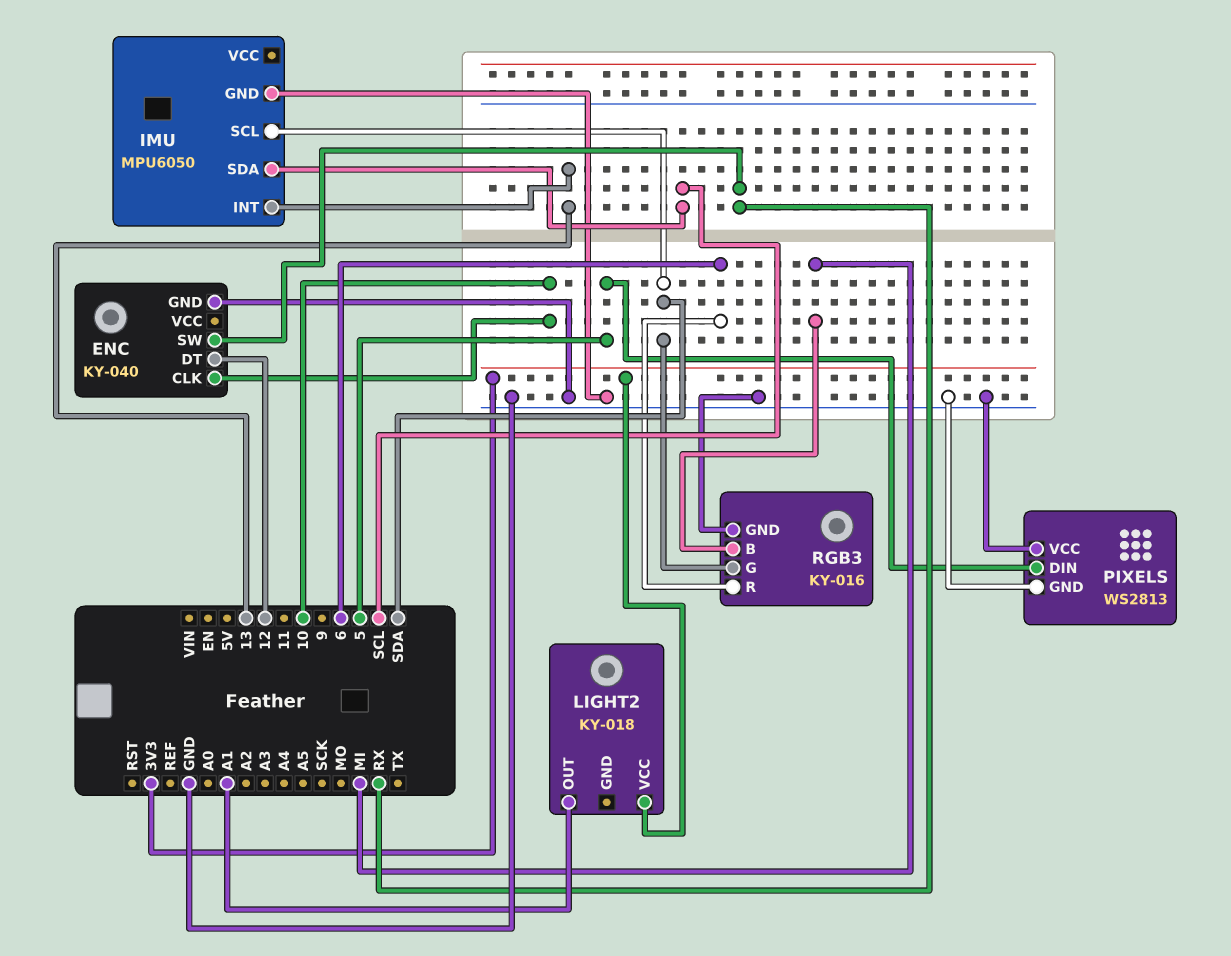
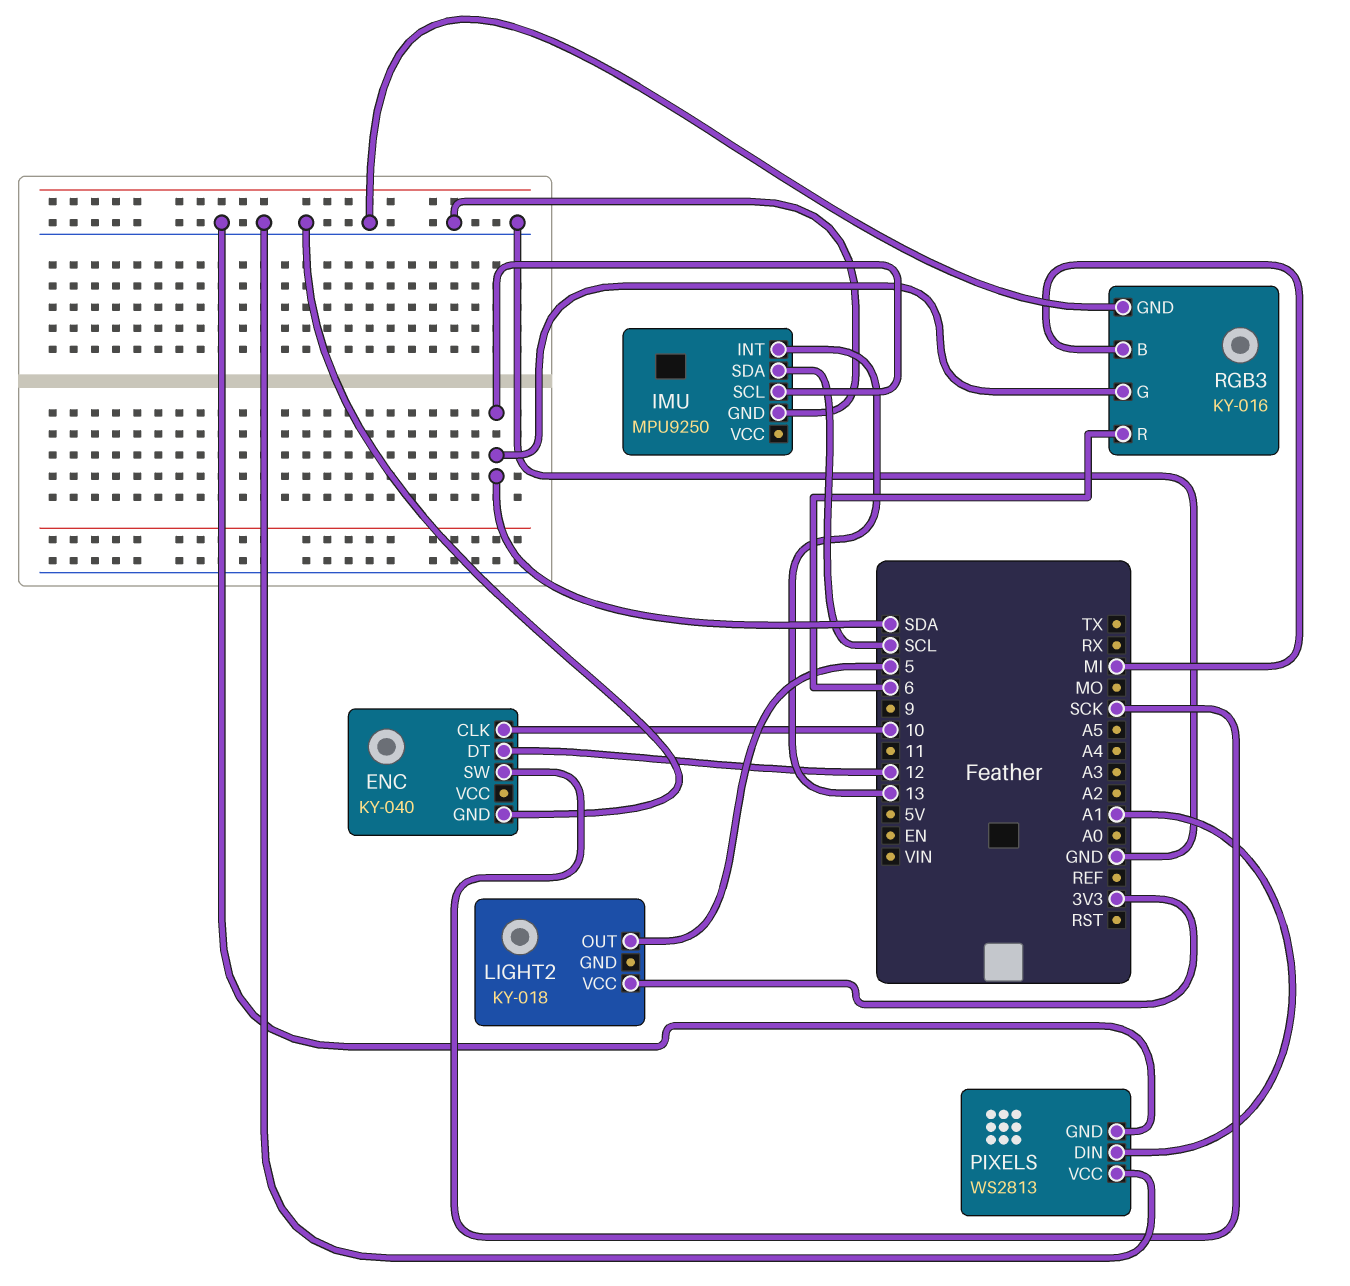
ENC pin SW: RX -> SCK
IMU: MPU6050 -> MPU9250
LIGHT2 pin OUT: A1 -> 5
PIXELS pin DIN: 5 -> A1

